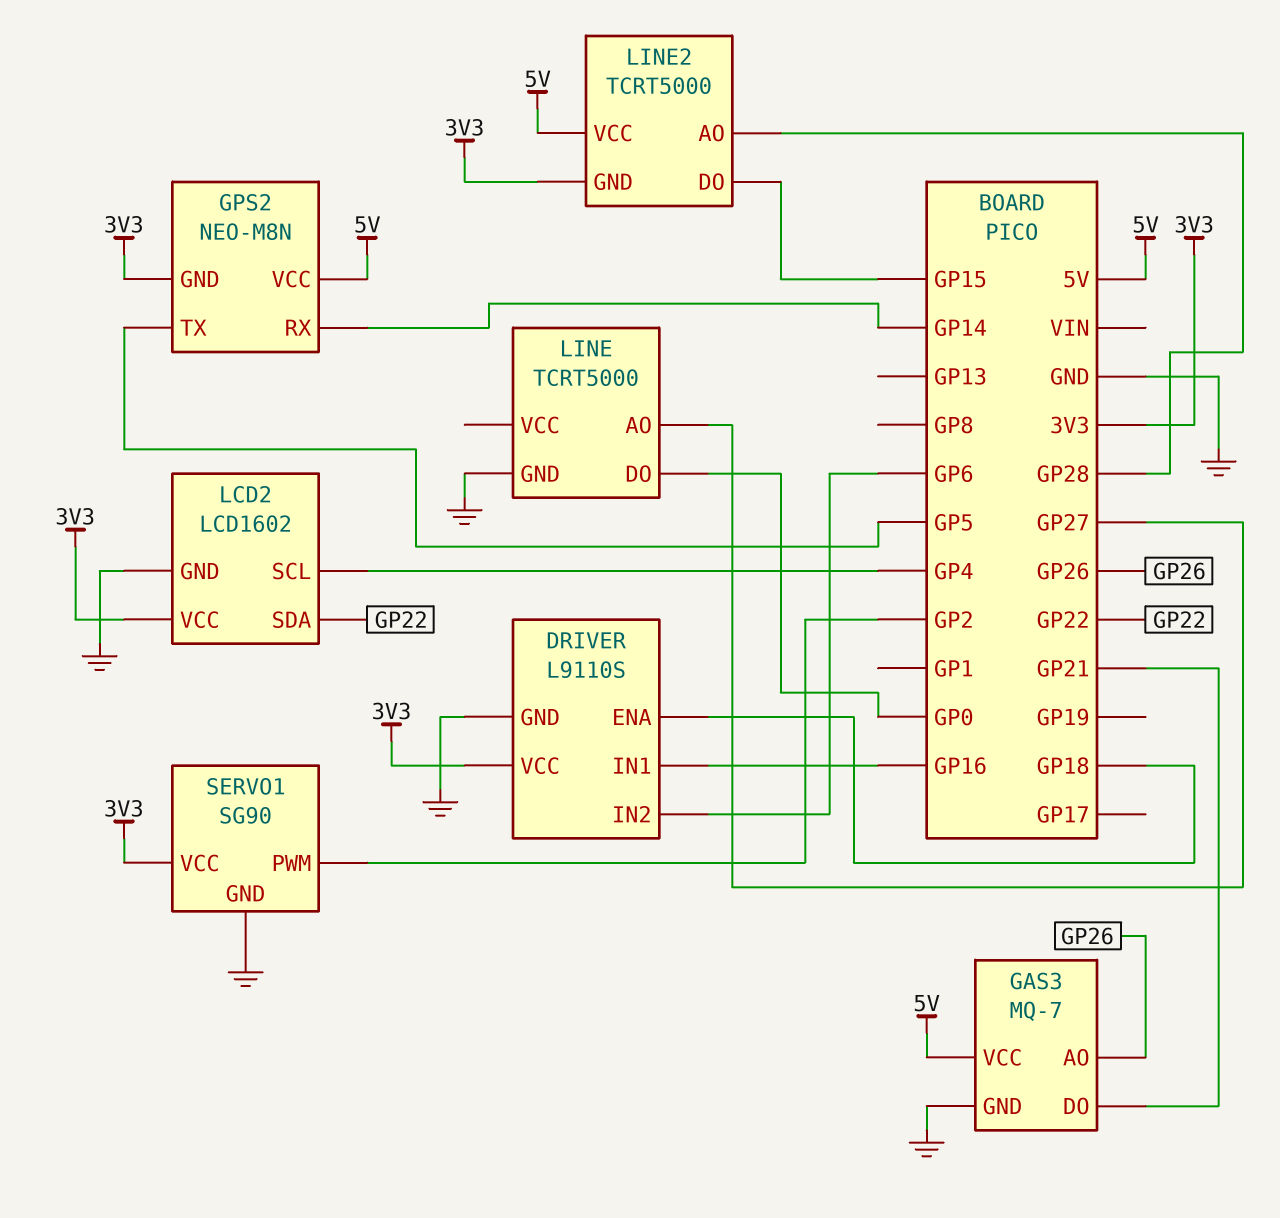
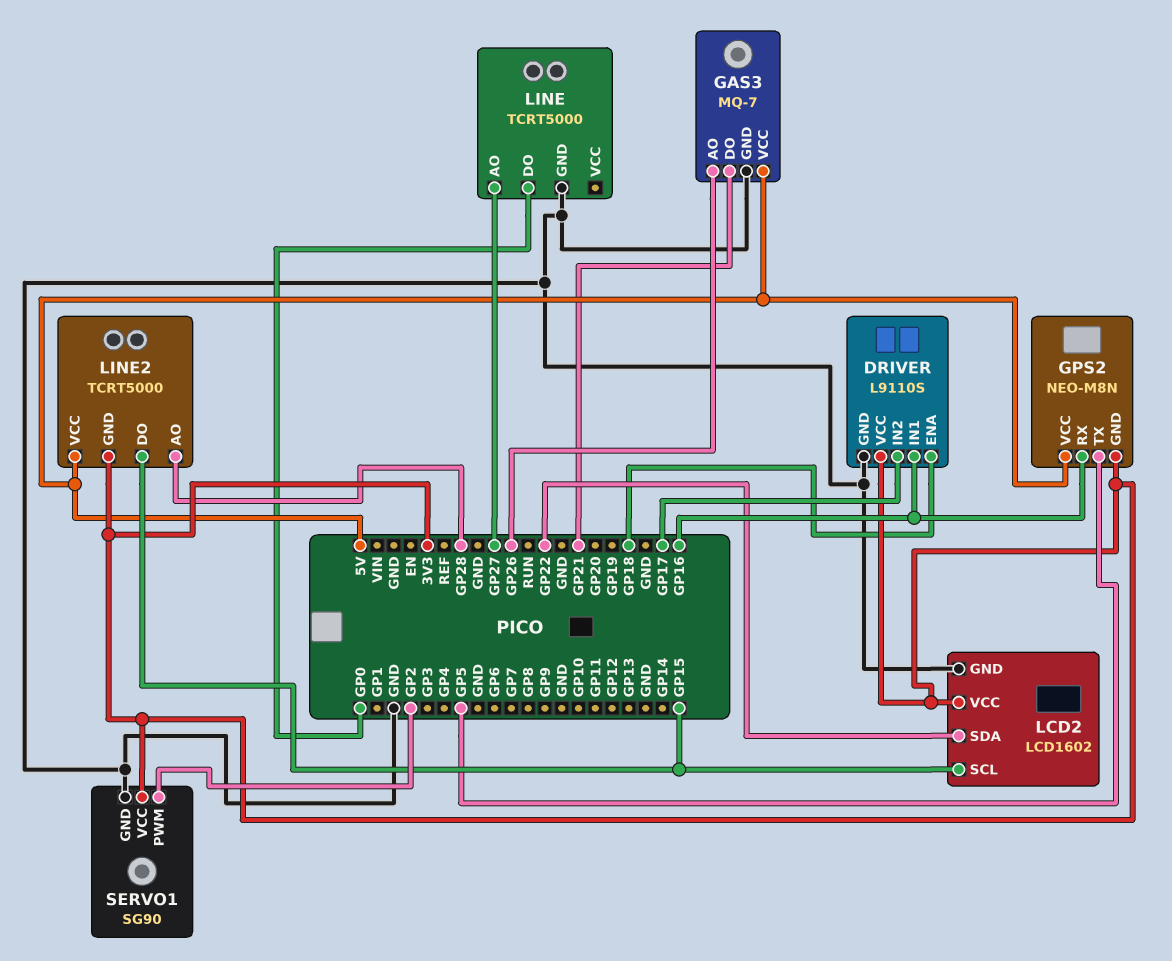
DRIVER pin IN2: GP6 -> GP17
GPS2 pin RX: GP14 -> GP16
LCD2 pin SCL: GP4 -> GP15

